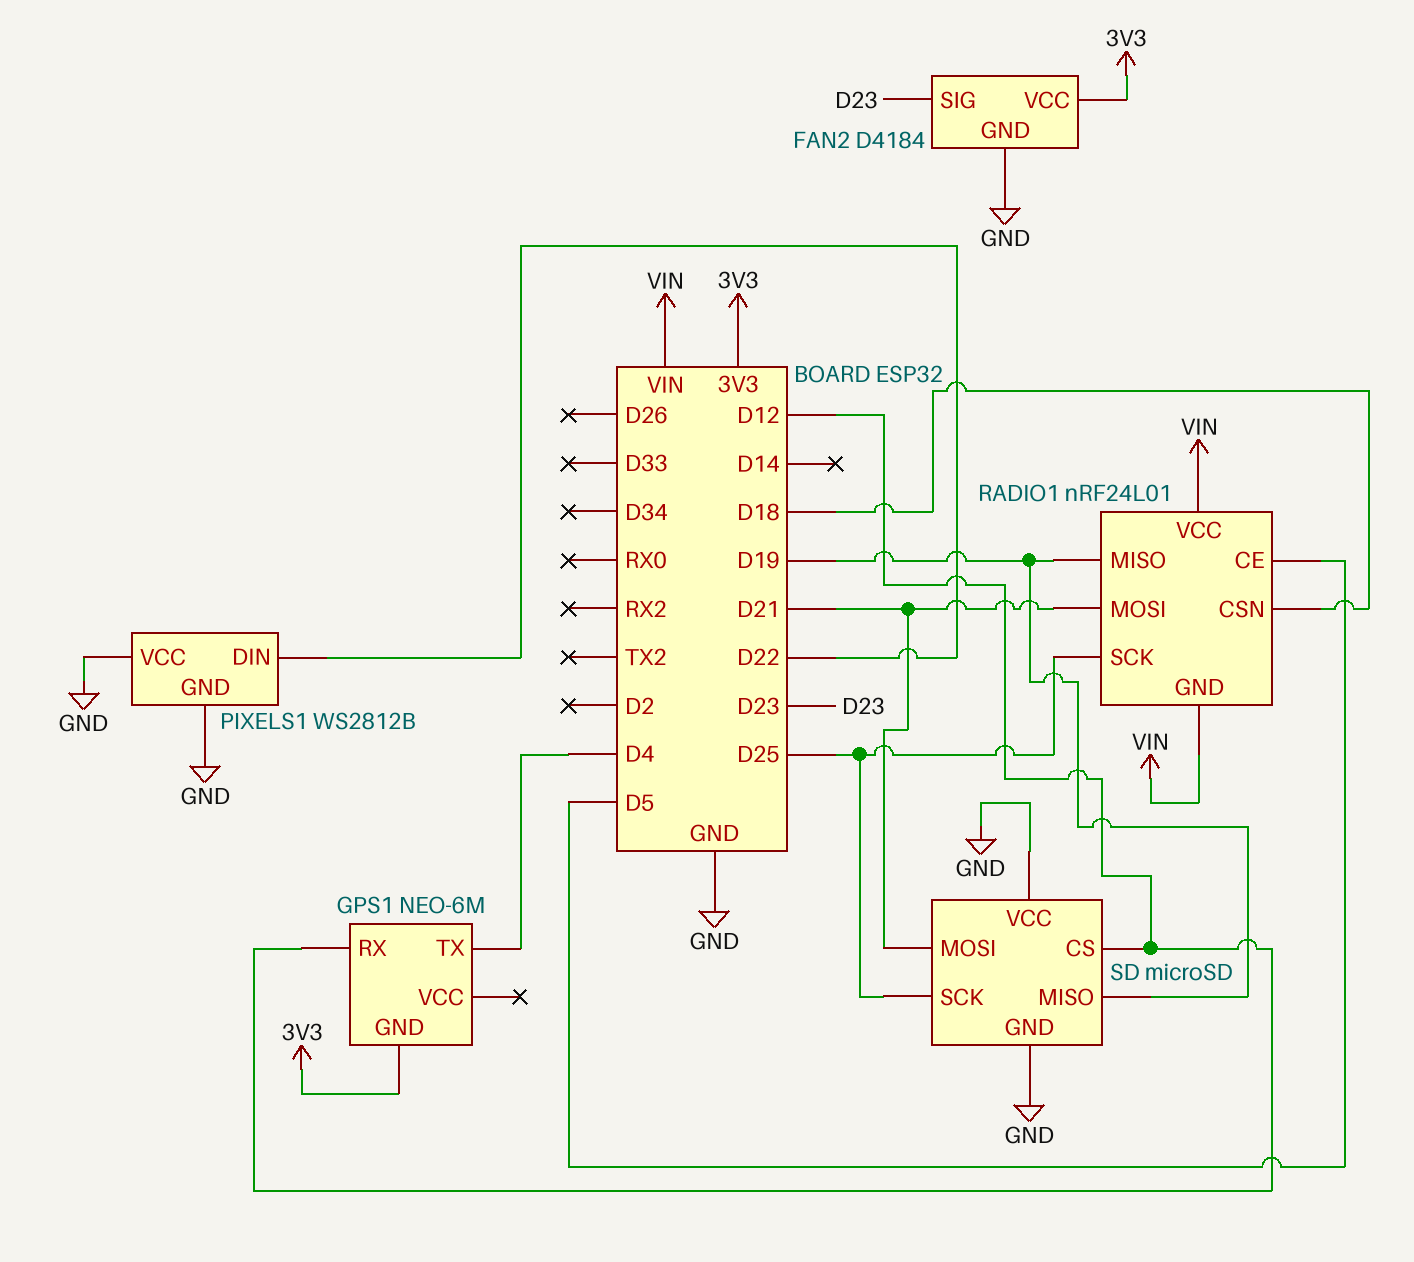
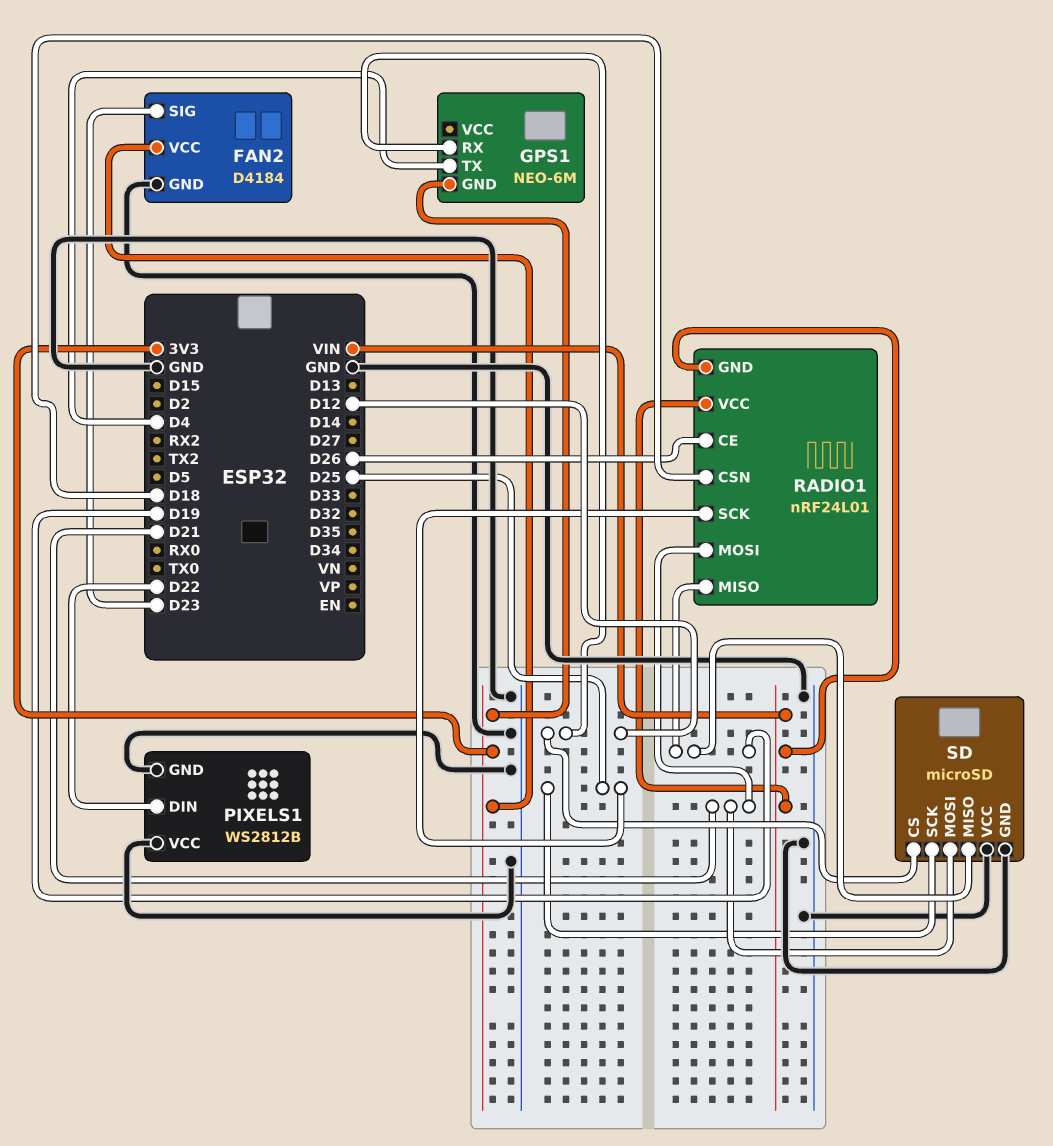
RADIO1 pin CE: D5 -> D26

